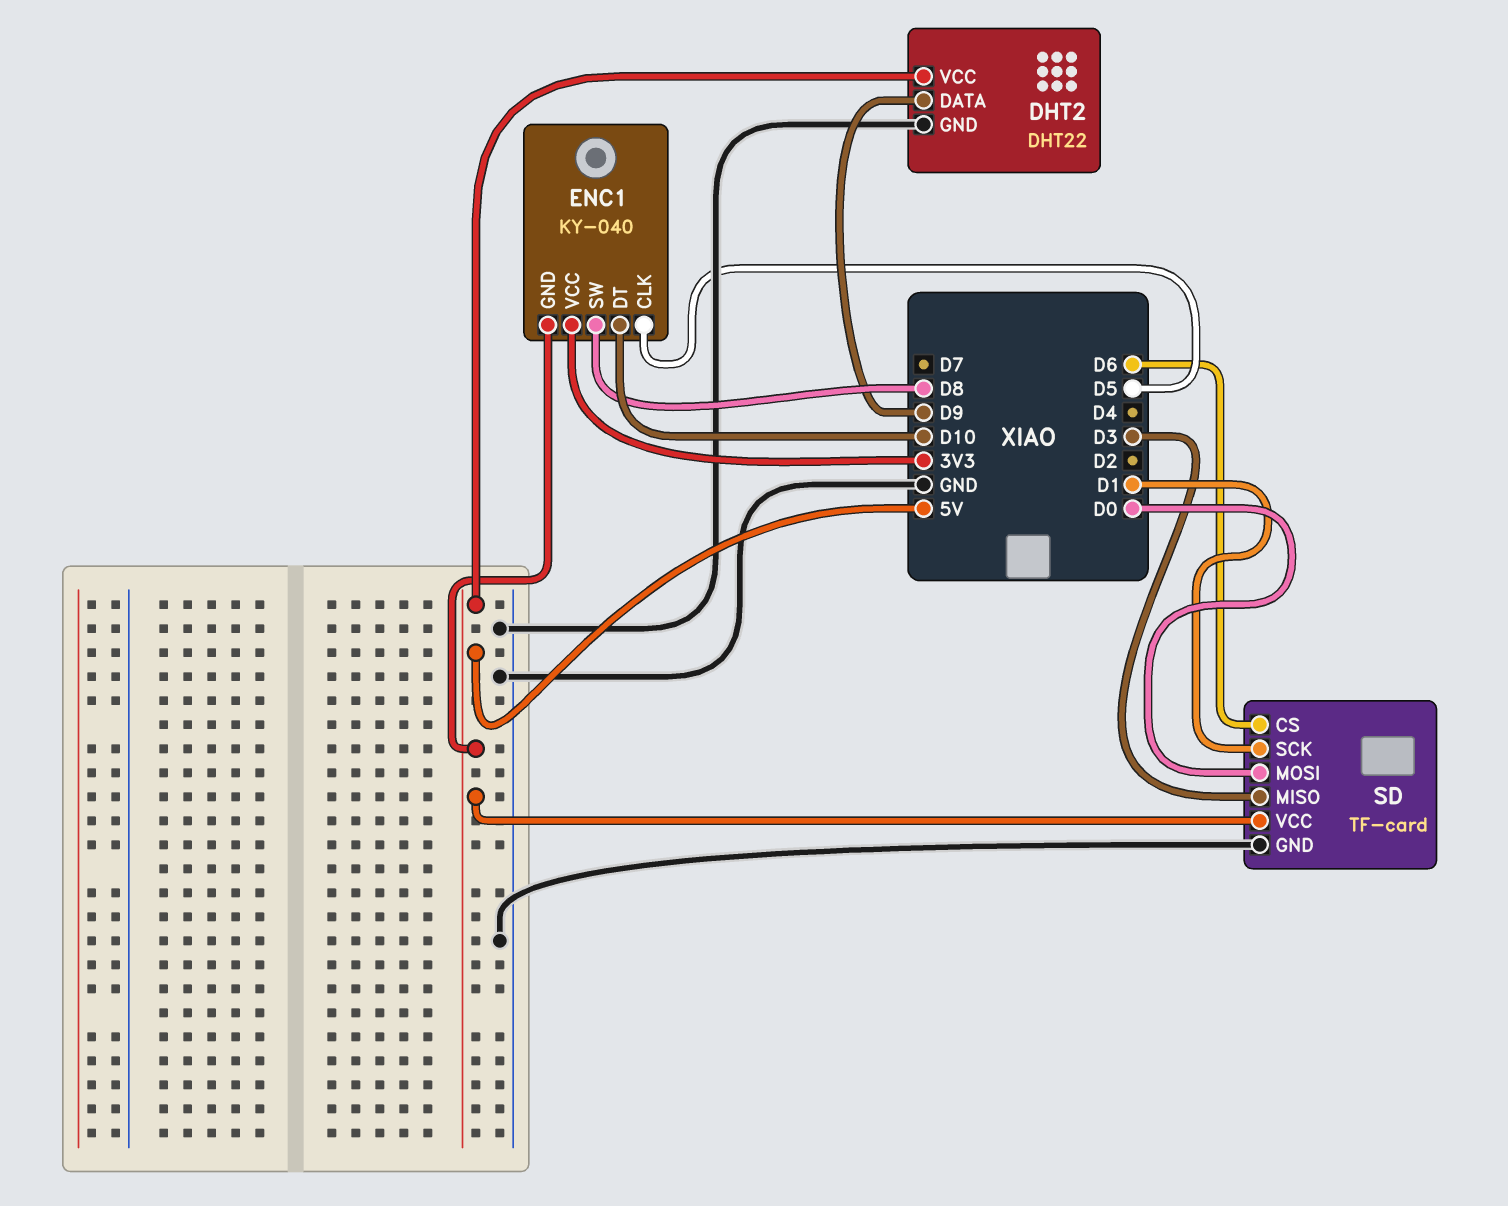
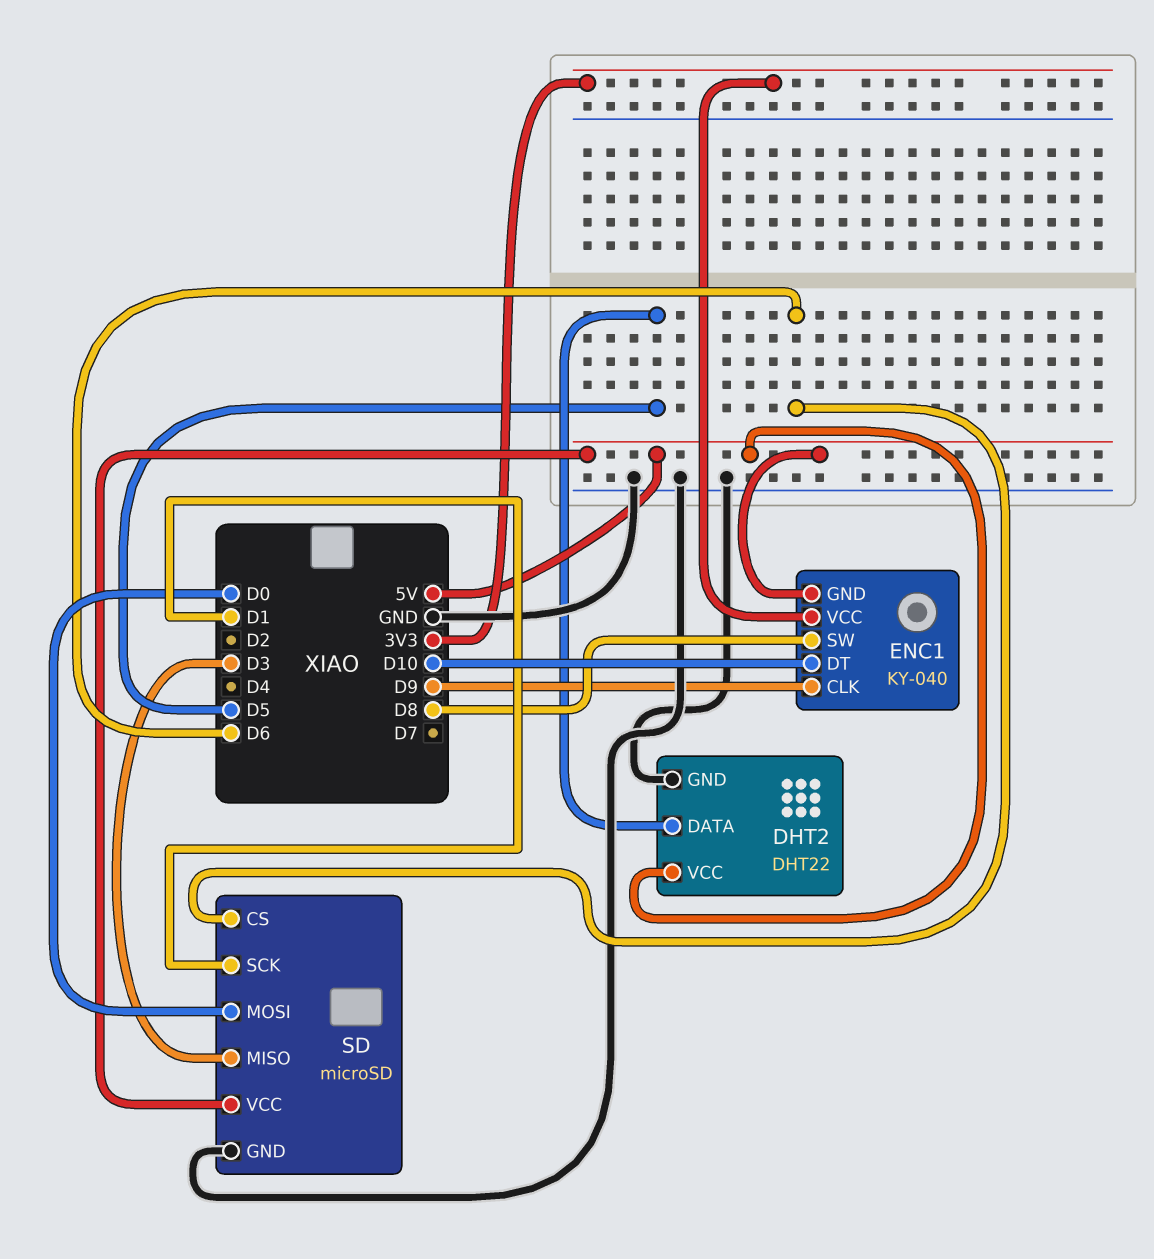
DHT2 pin DATA: D9 -> D5
ENC1 pin CLK: D5 -> D9
SD: TF-card -> microSD

